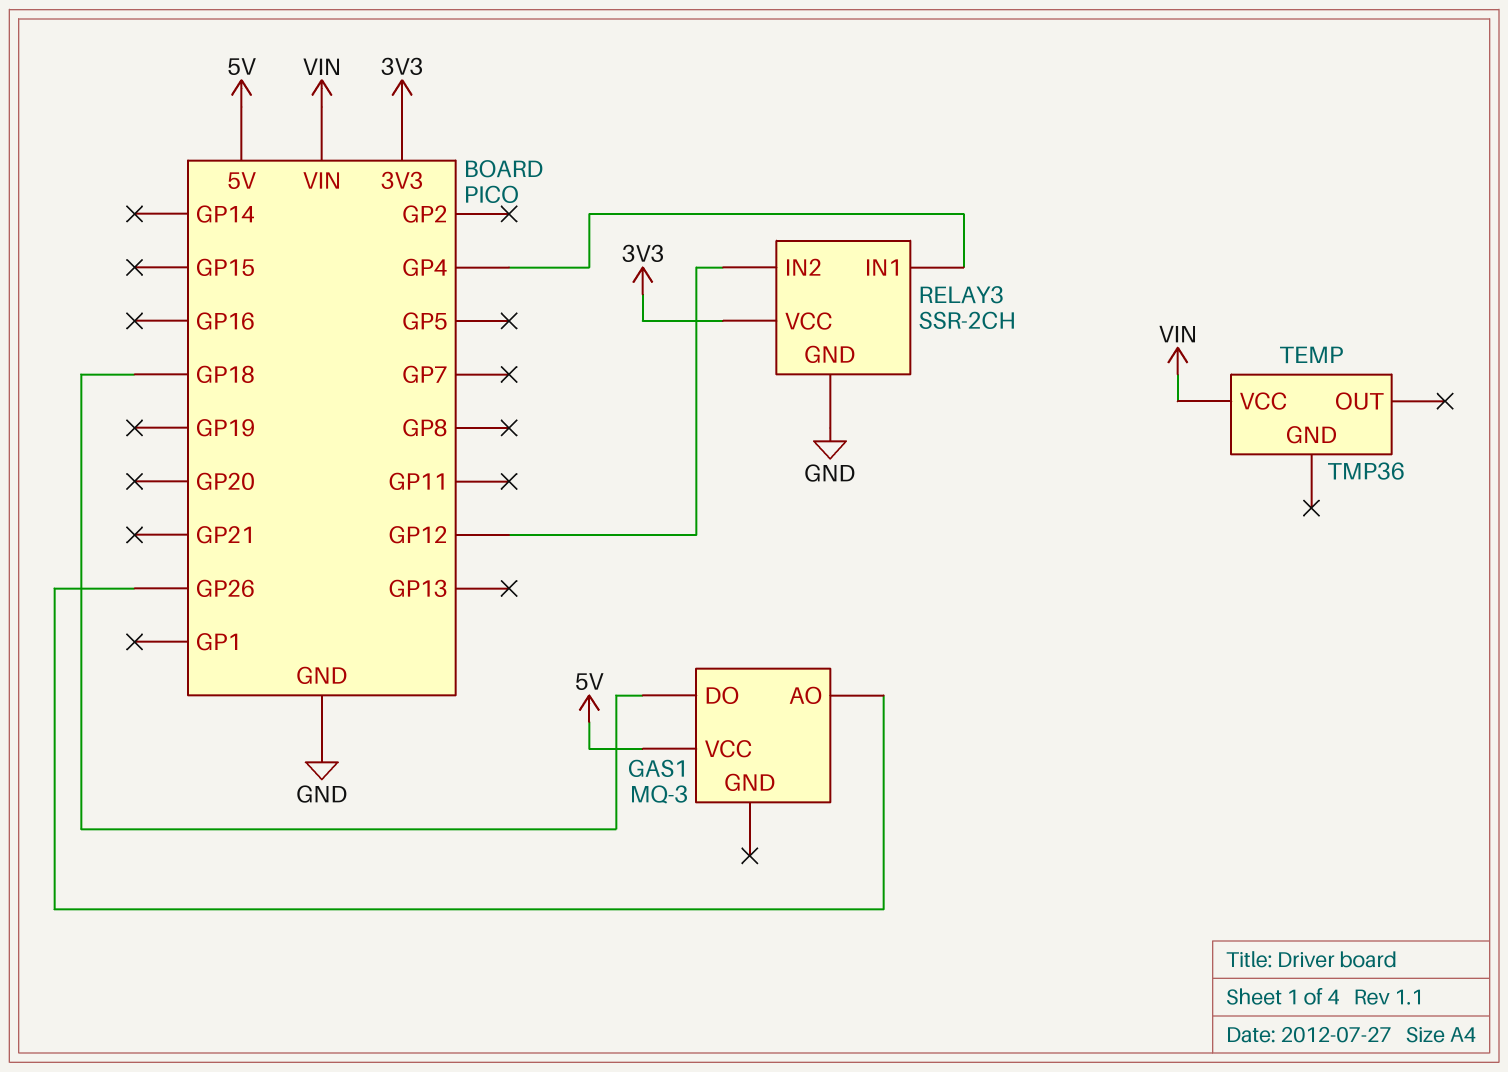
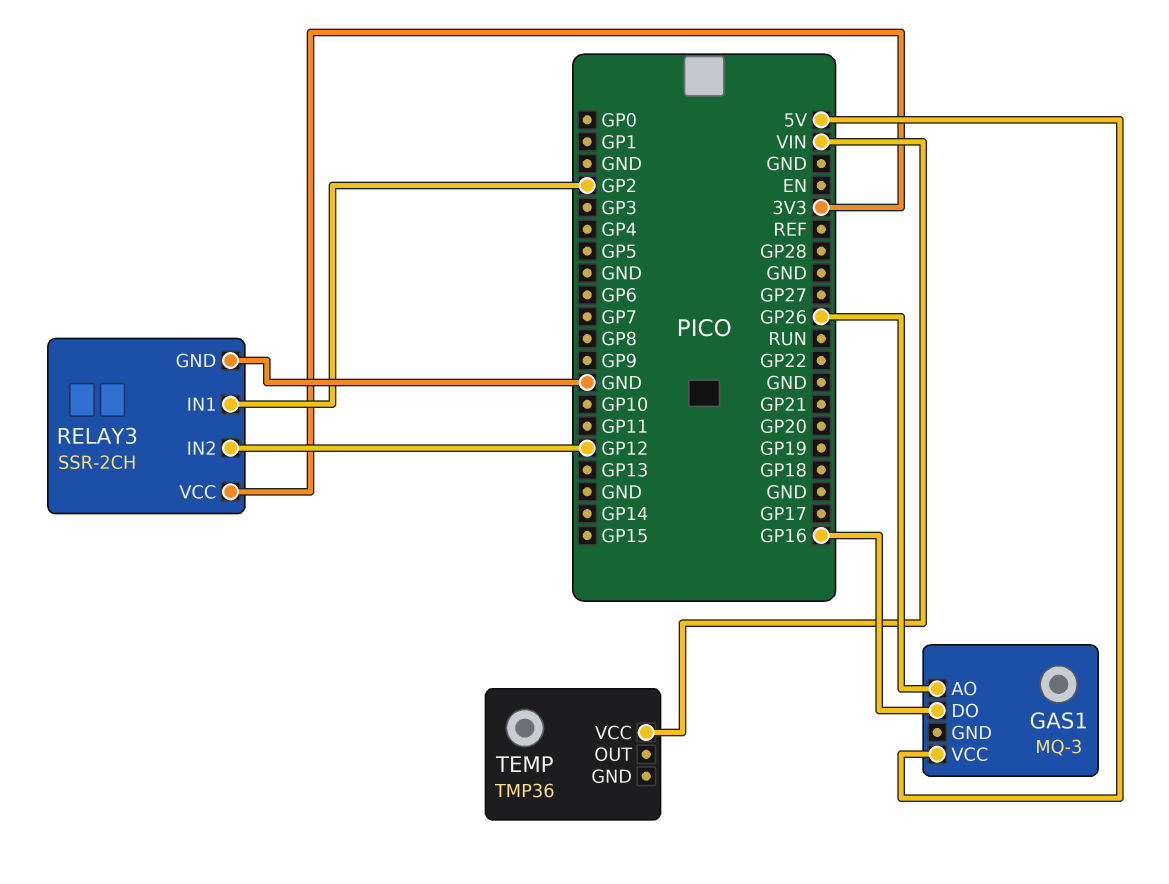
GAS1 pin DO: GP18 -> GP16
RELAY3 pin IN1: GP4 -> GP2

